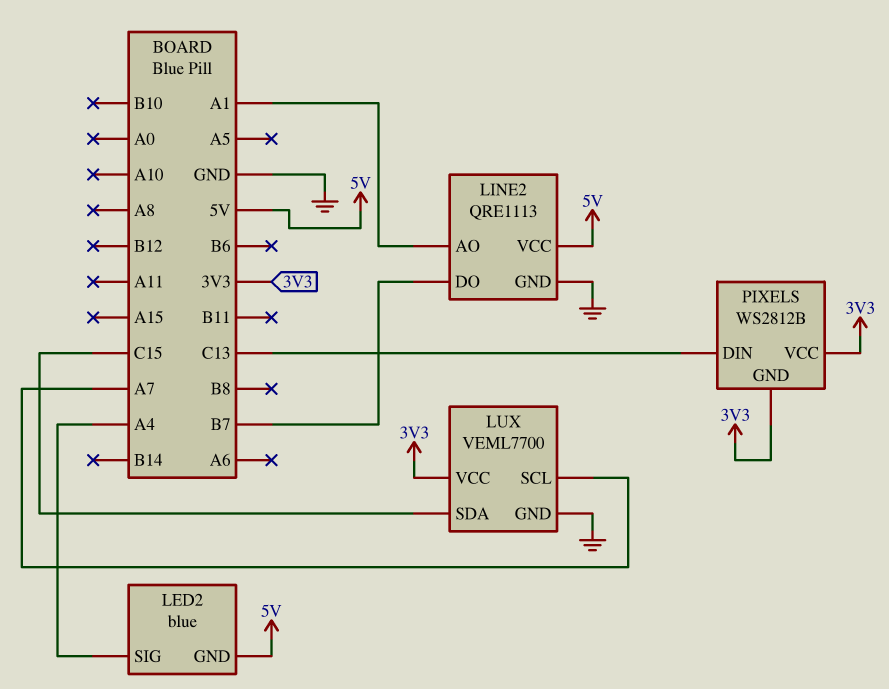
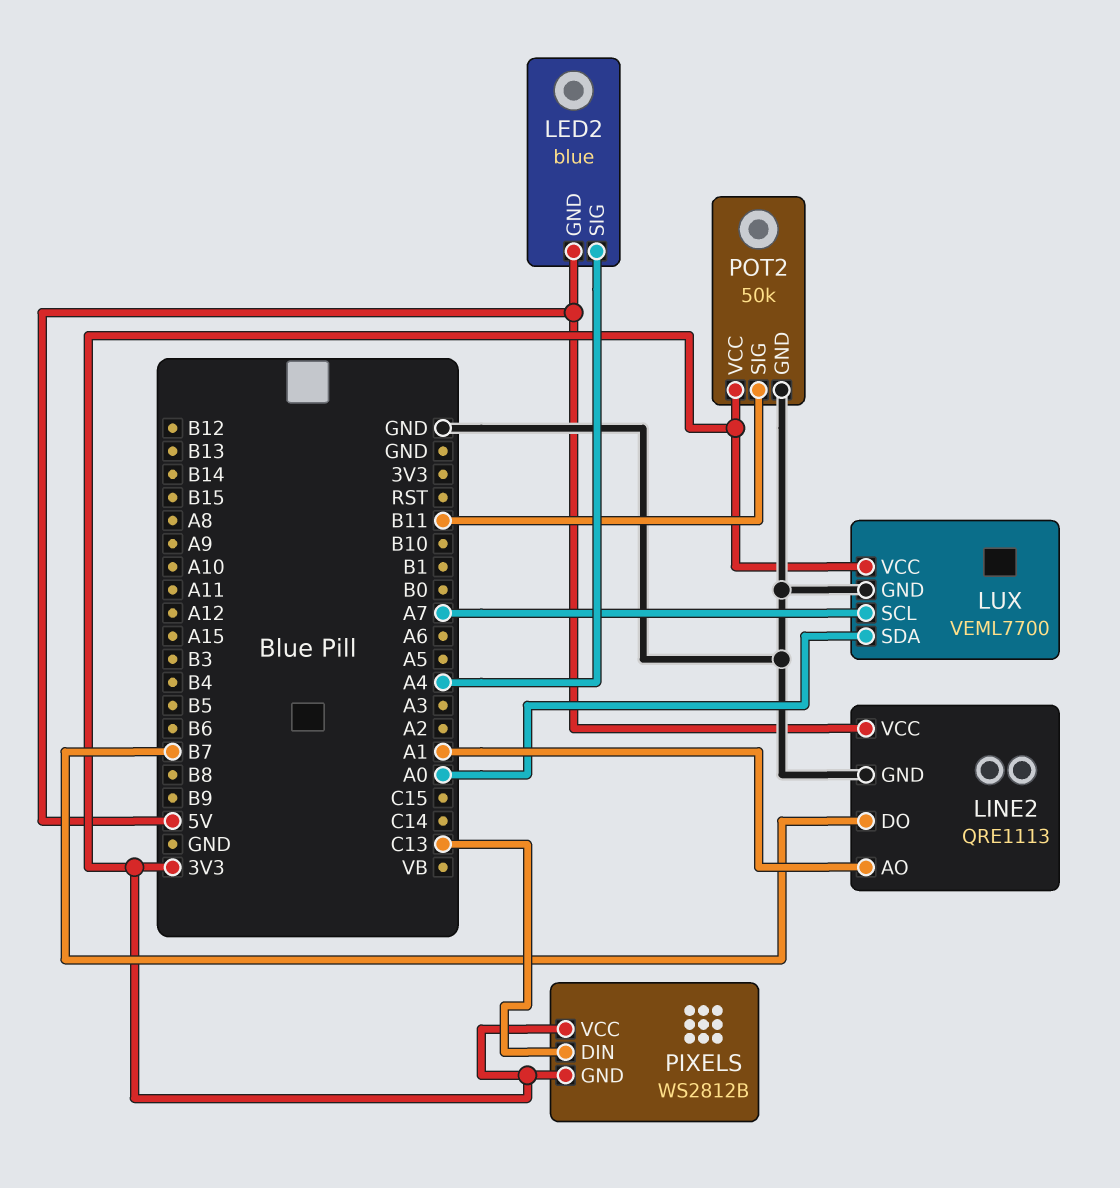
LUX pin SDA: C15 -> A0
POT2: none -> 50k
POT2 pin GND: none -> GND
POT2 pin SIG: none -> B11
POT2 pin VCC: none -> 3V3

